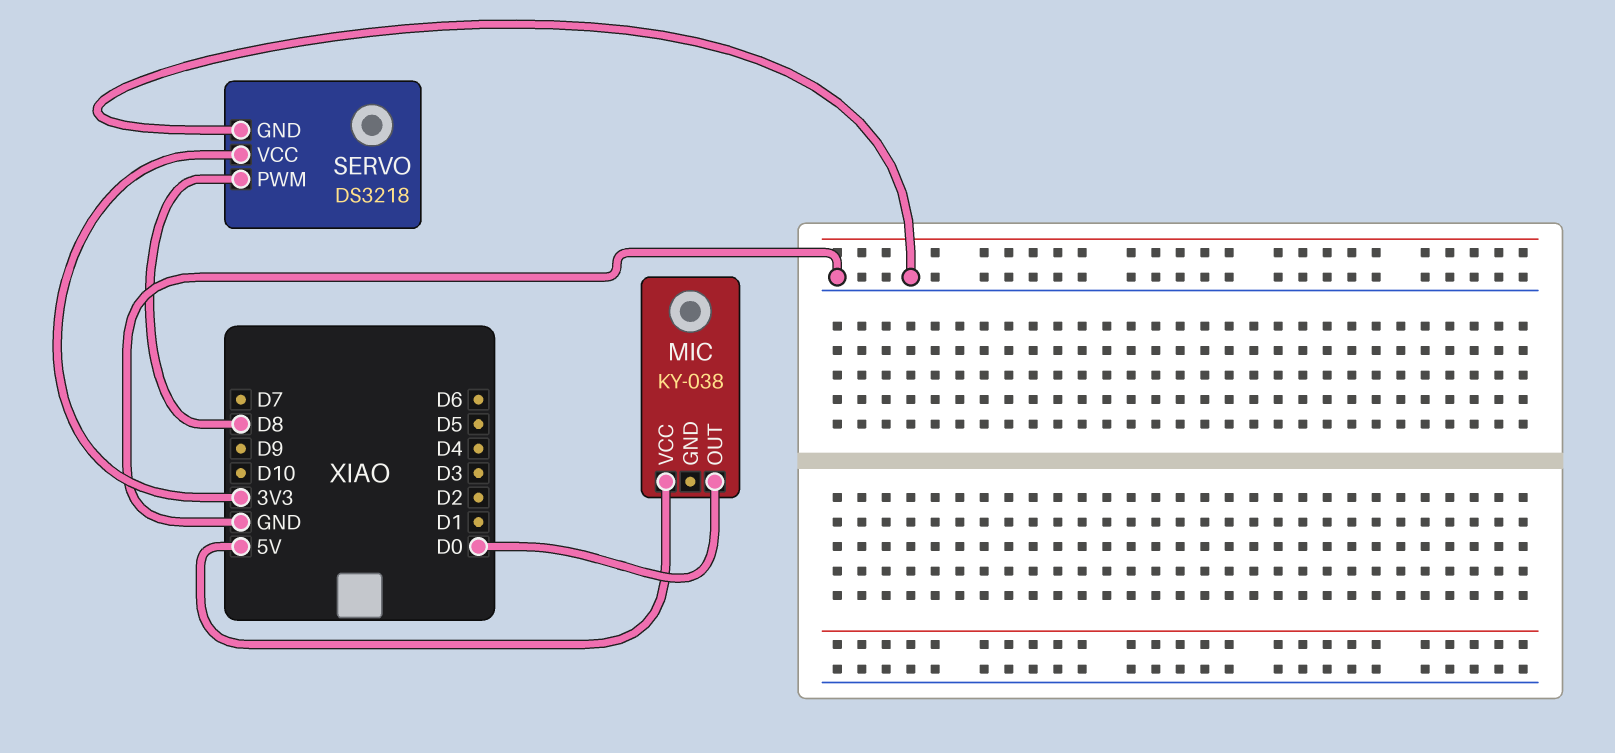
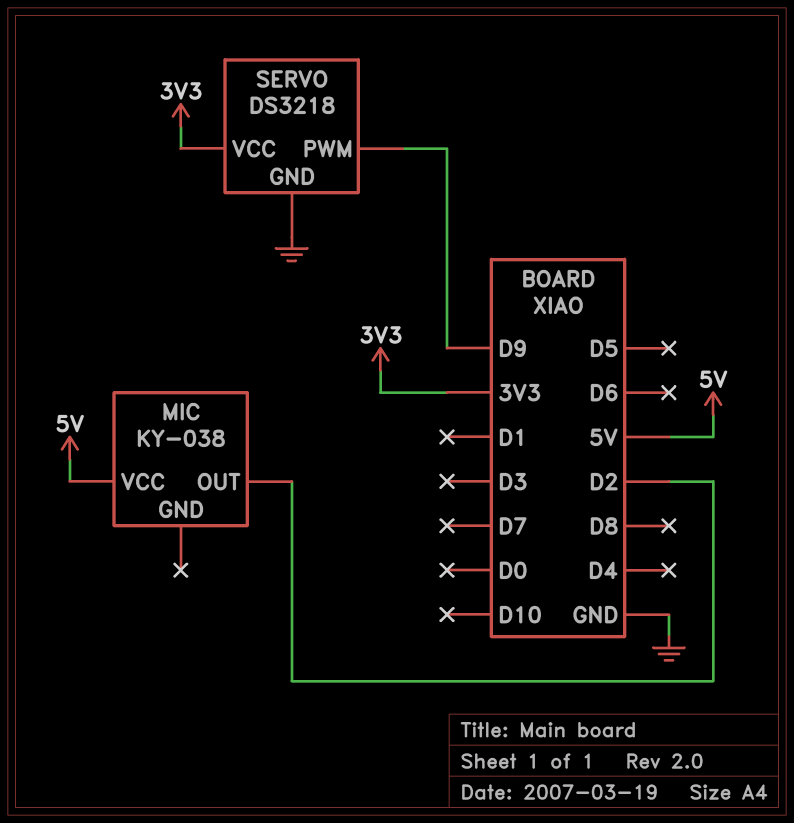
MIC pin OUT: D0 -> D2
SERVO pin PWM: D8 -> D9

